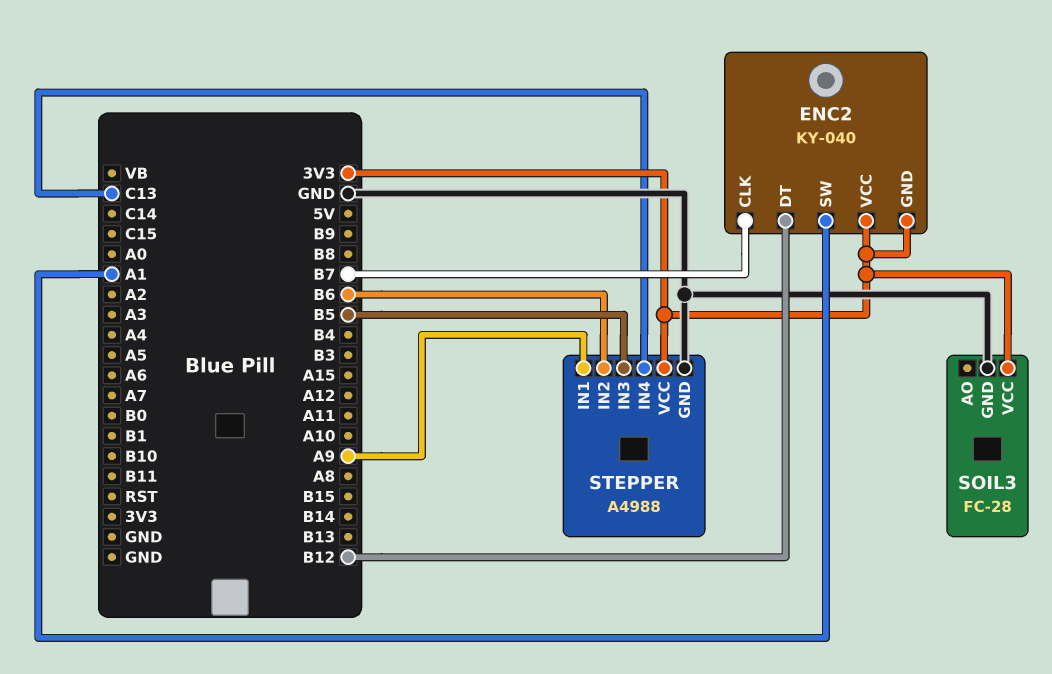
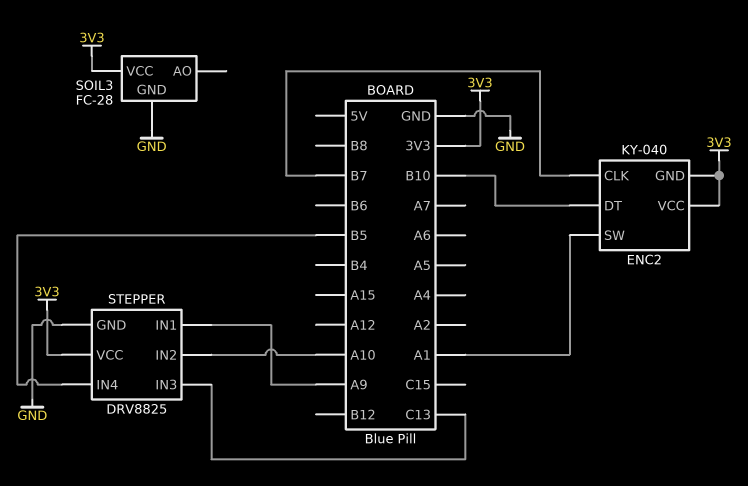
ENC2 pin DT: B12 -> B10
STEPPER: A4988 -> DRV8825
STEPPER pin IN2: B6 -> A10
STEPPER pin IN3: B5 -> C13
STEPPER pin IN4: C13 -> B5

